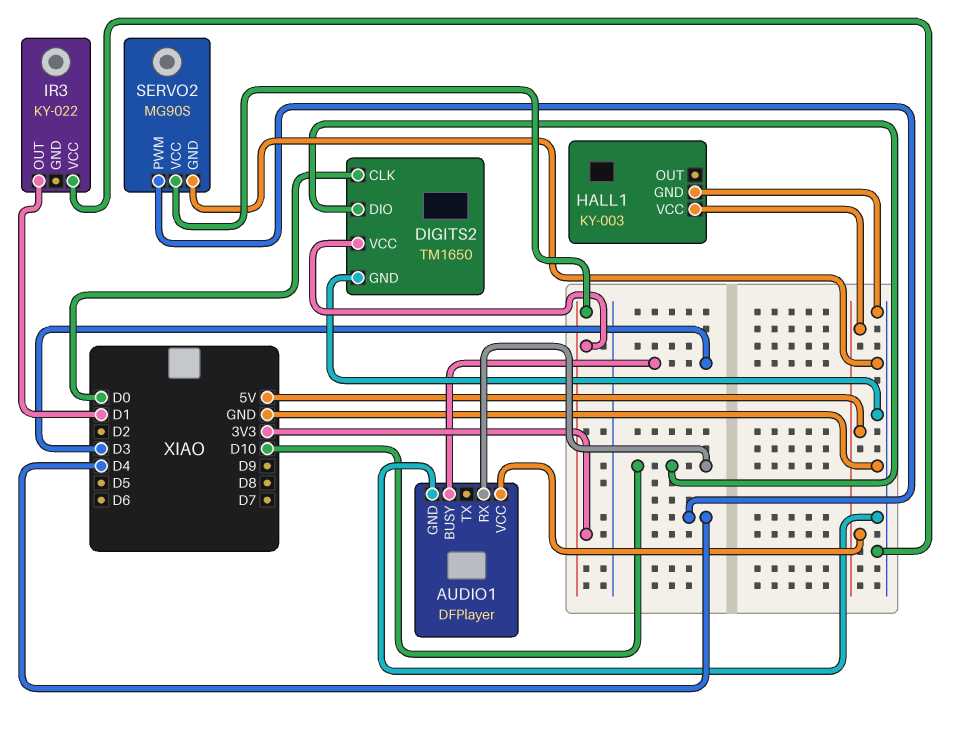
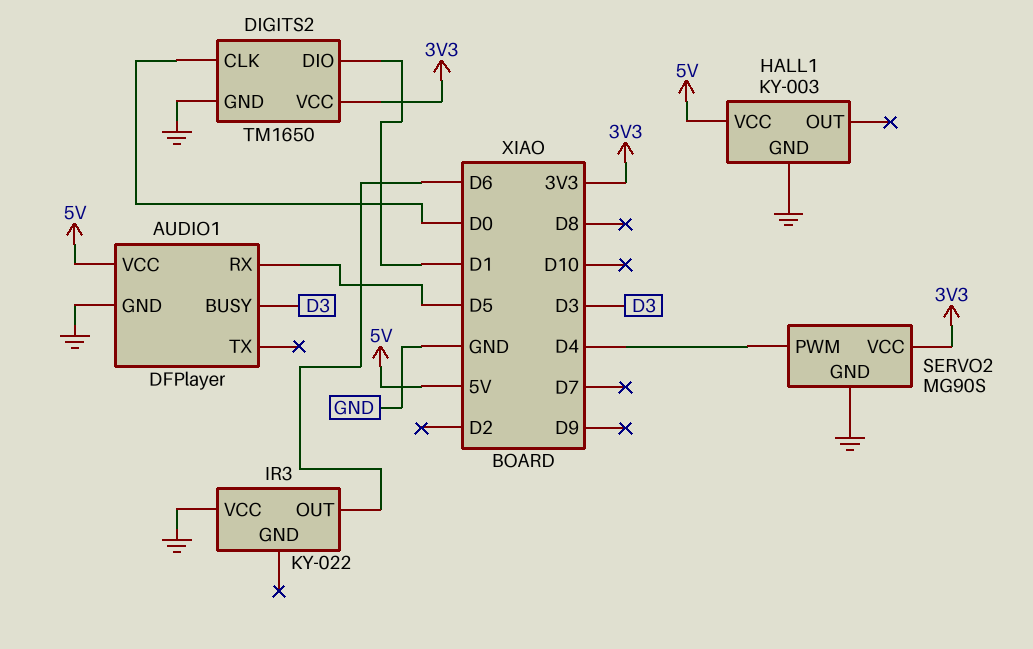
AUDIO1 pin RX: D10 -> D5
DIGITS2 pin DIO: D10 -> D1
IR3 pin OUT: D1 -> D6

